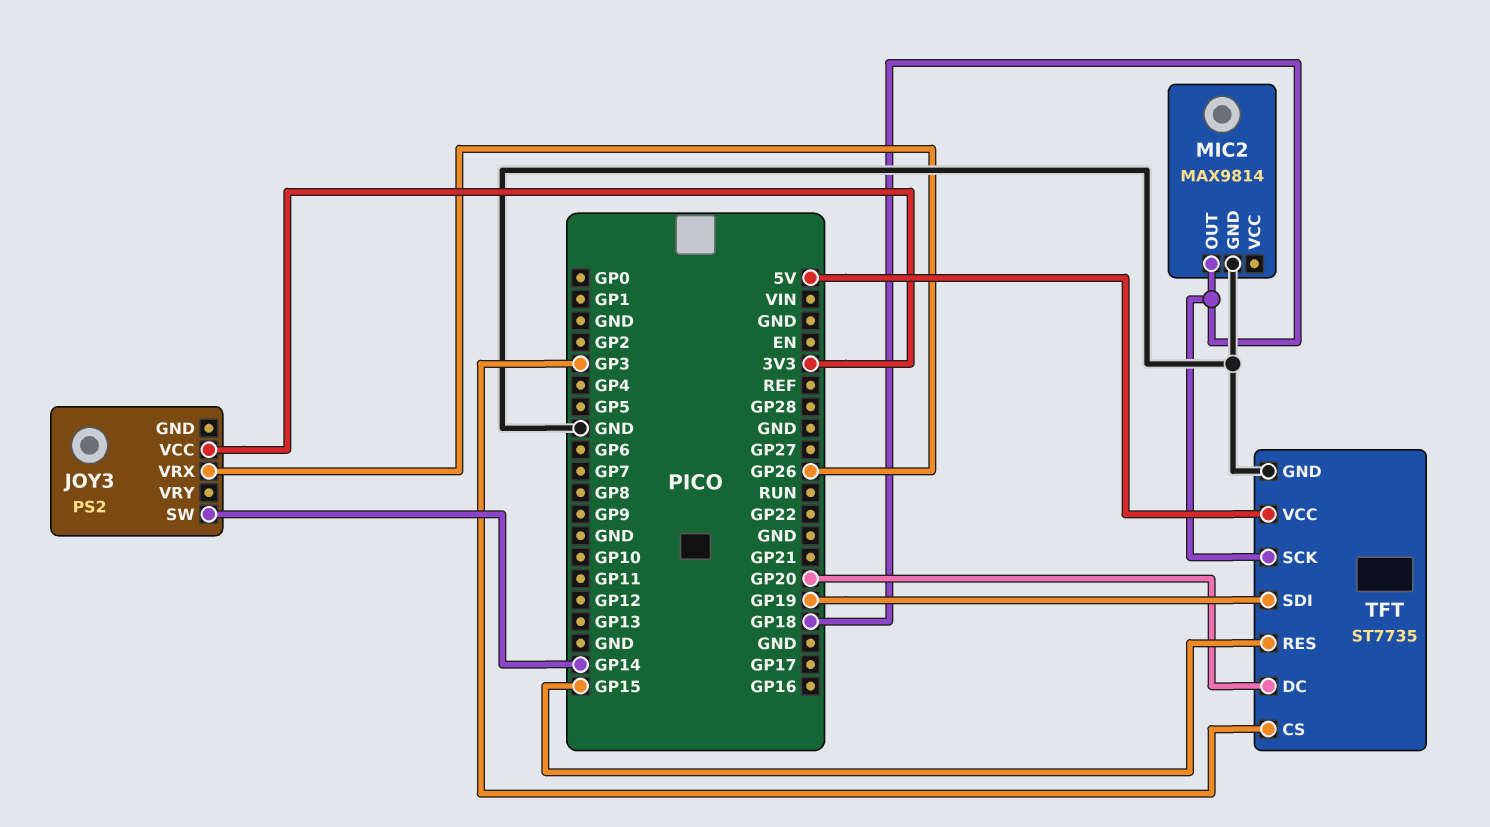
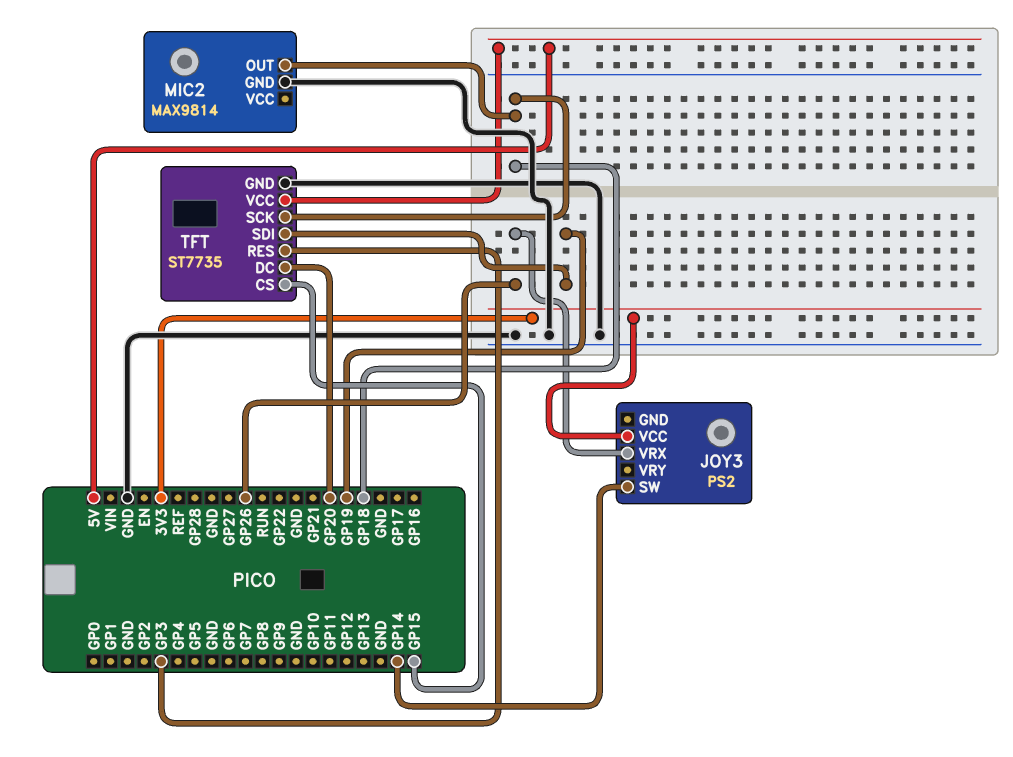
TFT pin CS: GP3 -> GP15
TFT pin RES: GP15 -> GP3

